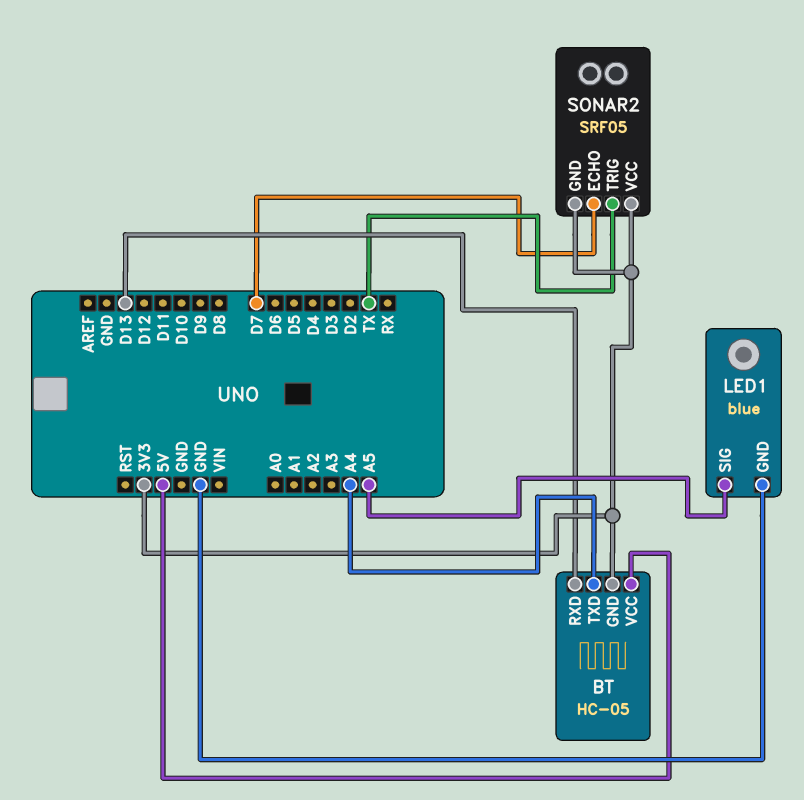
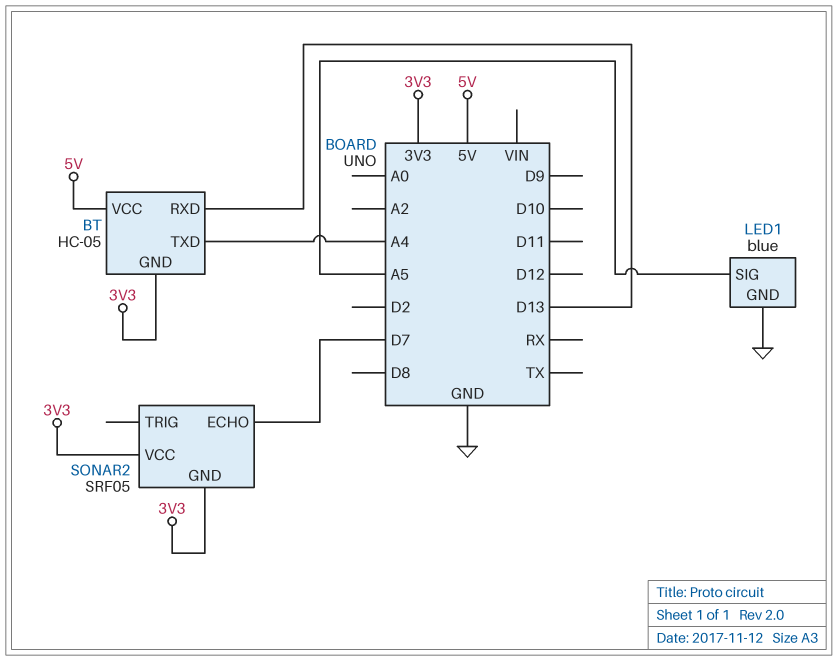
SONAR2 pin TRIG: TX -> none

